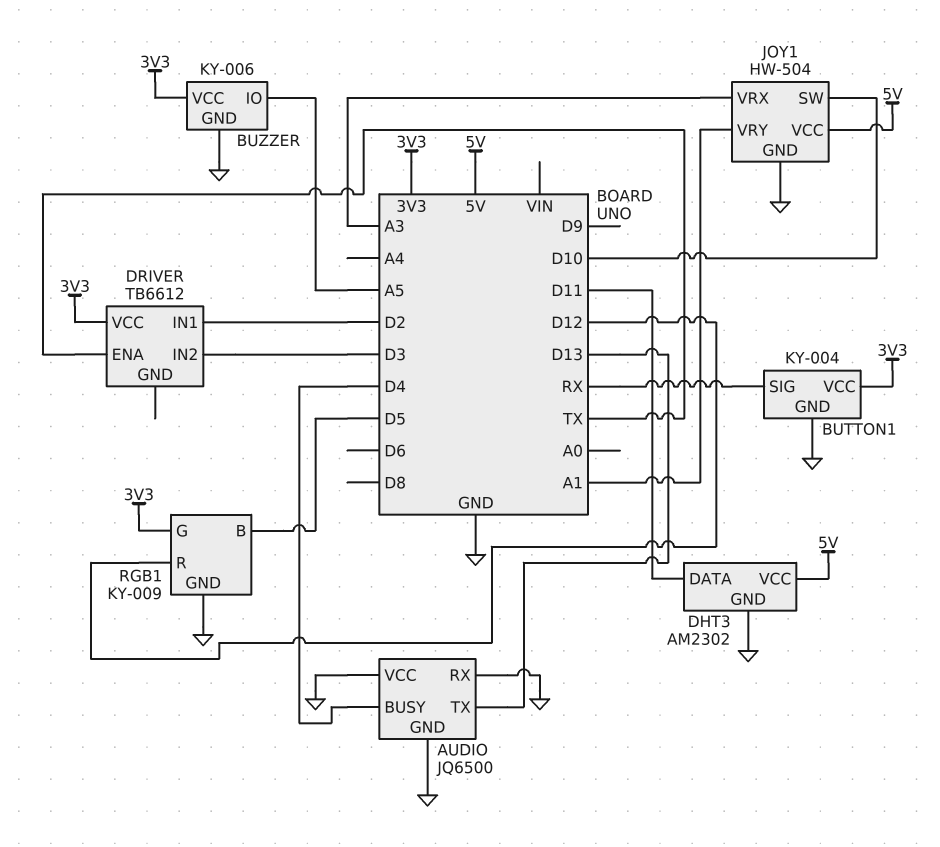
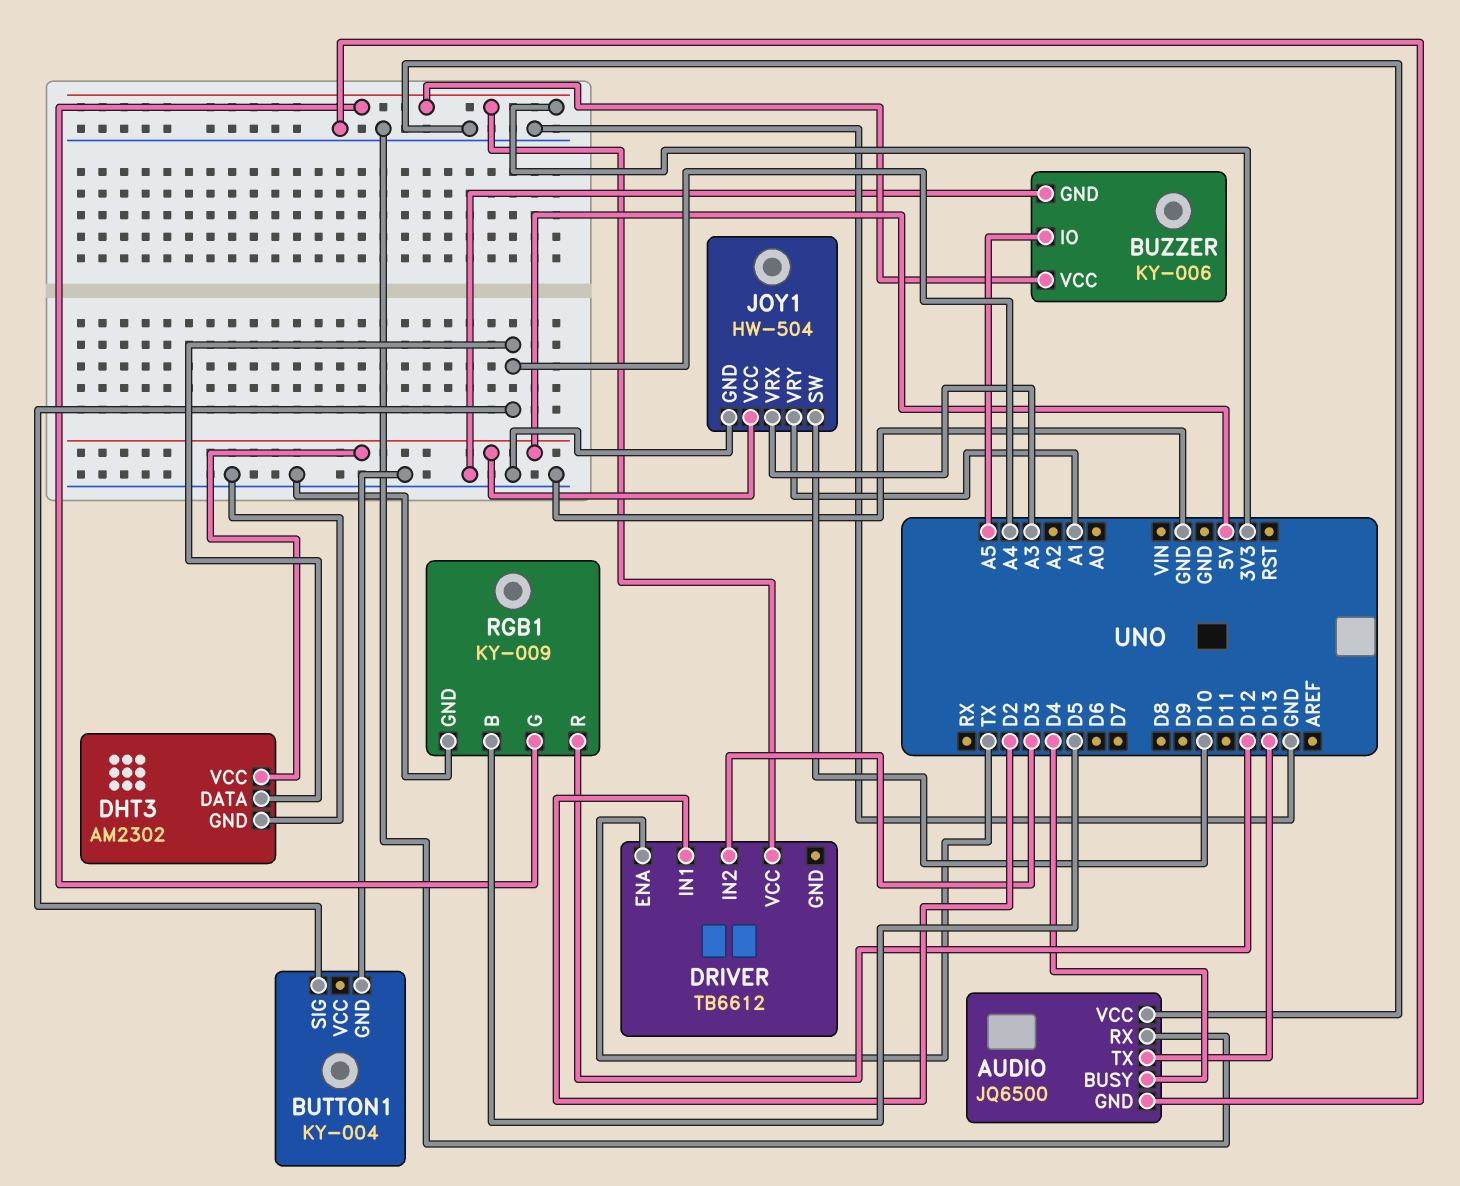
BUTTON1 pin SIG: RX -> A4
BUTTON1 pin VCC: 3V3 -> none
DHT3 pin DATA: D11 -> A4

